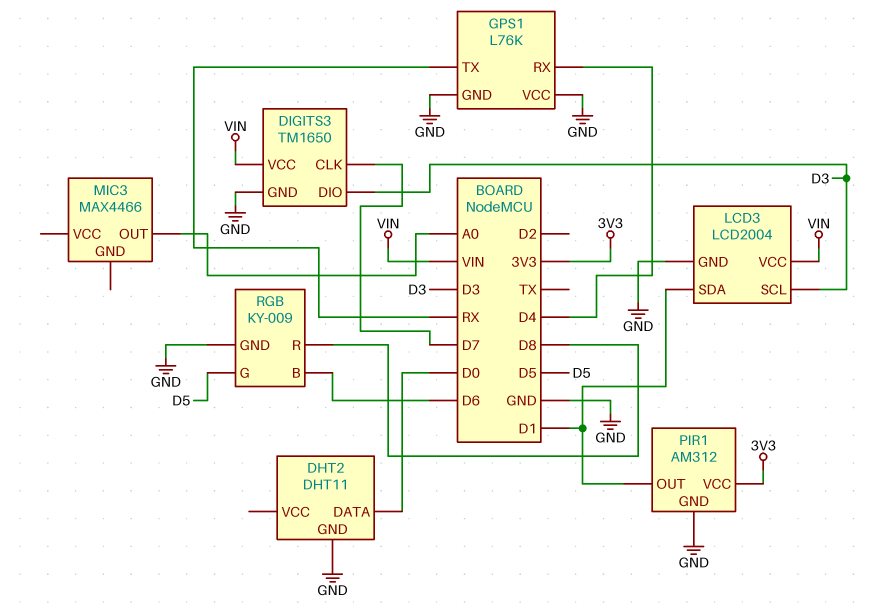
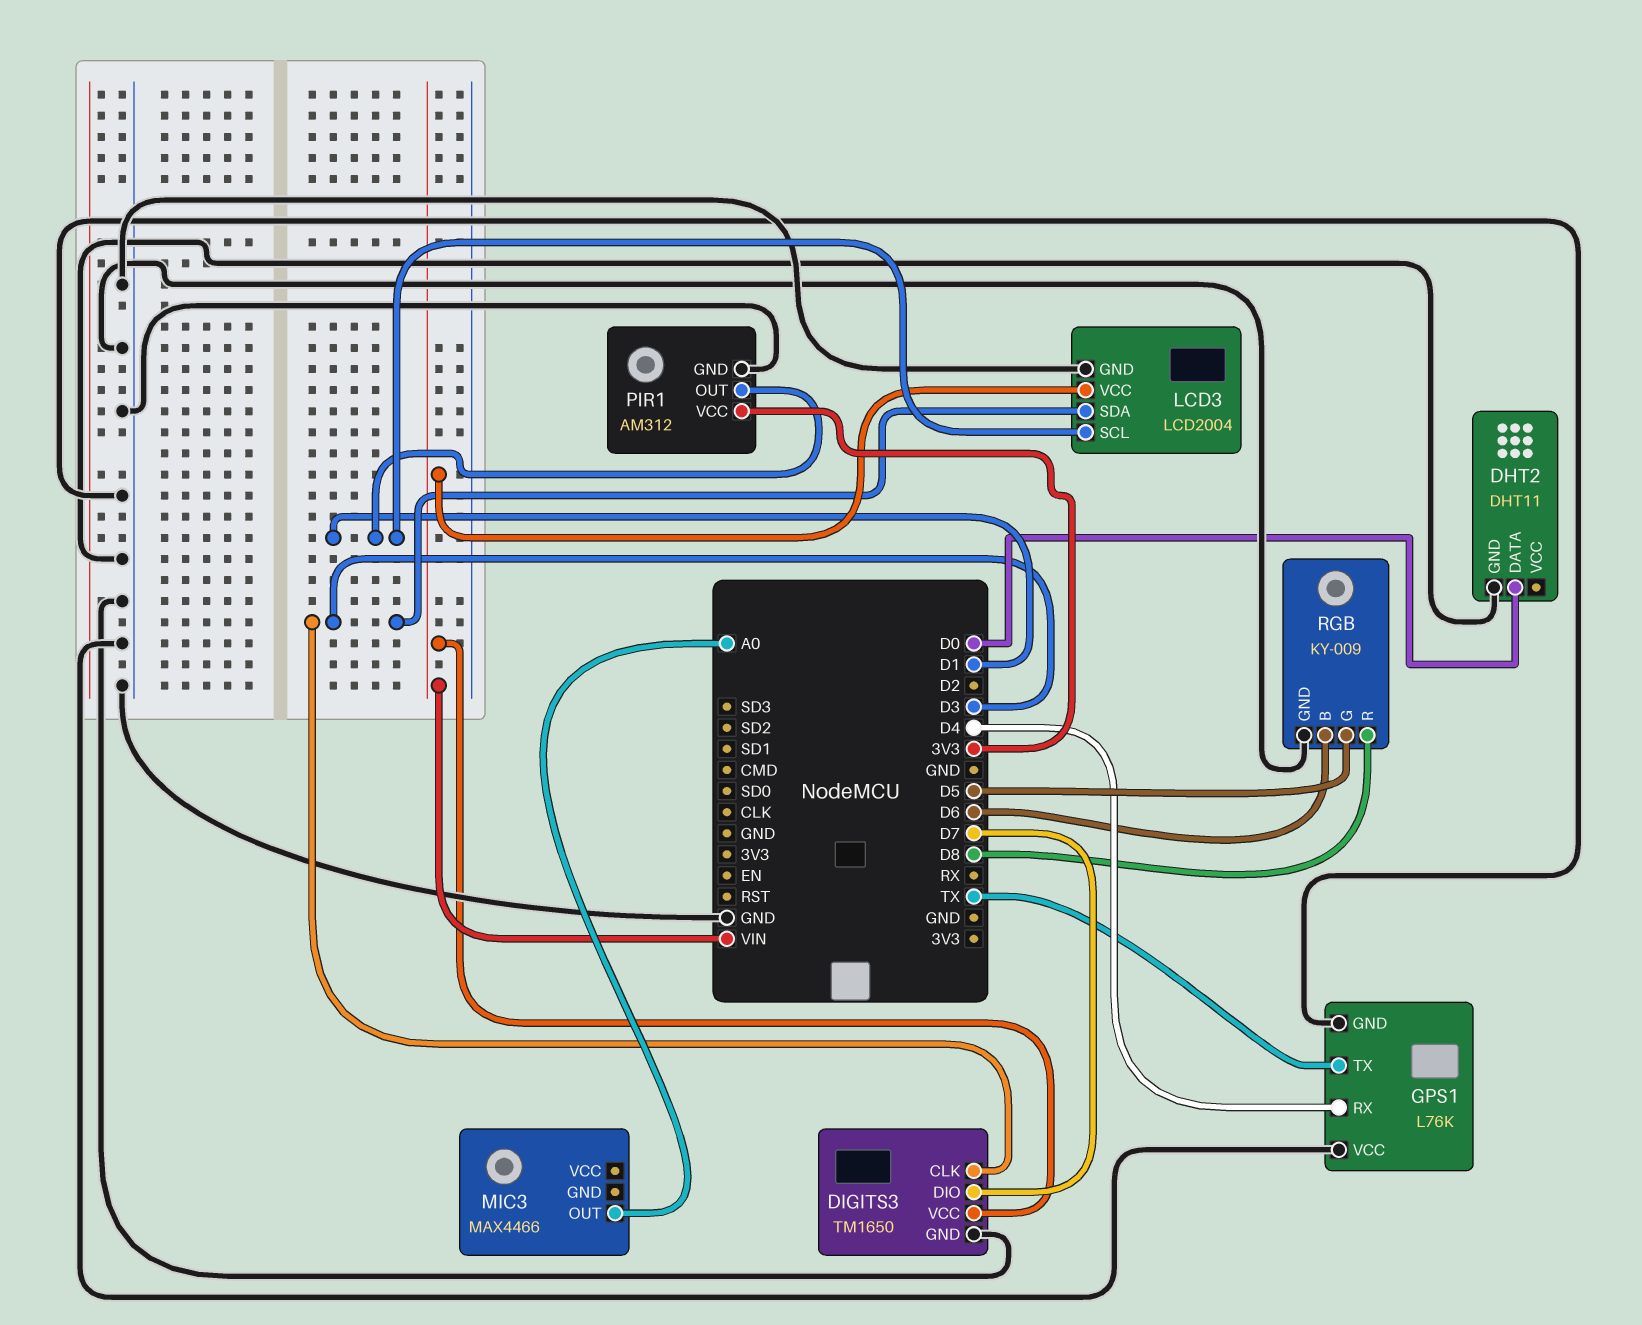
DIGITS3 pin CLK: D7 -> D3
DIGITS3 pin DIO: D3 -> D7
GPS1 pin TX: RX -> TX
LCD3 pin SCL: D3 -> D1
LCD3 pin SDA: D1 -> D3

